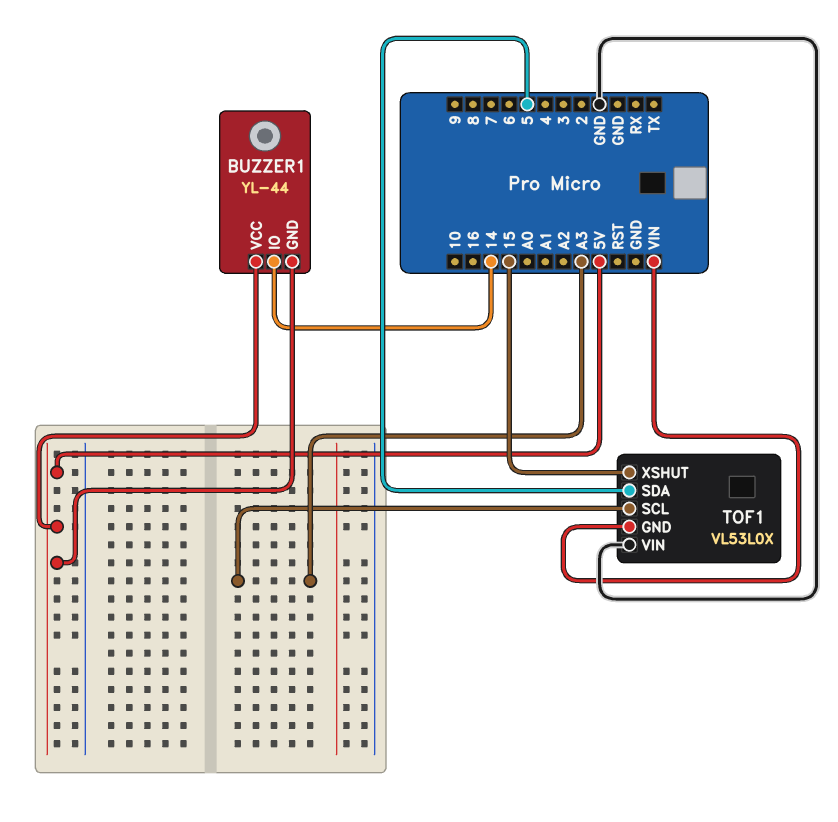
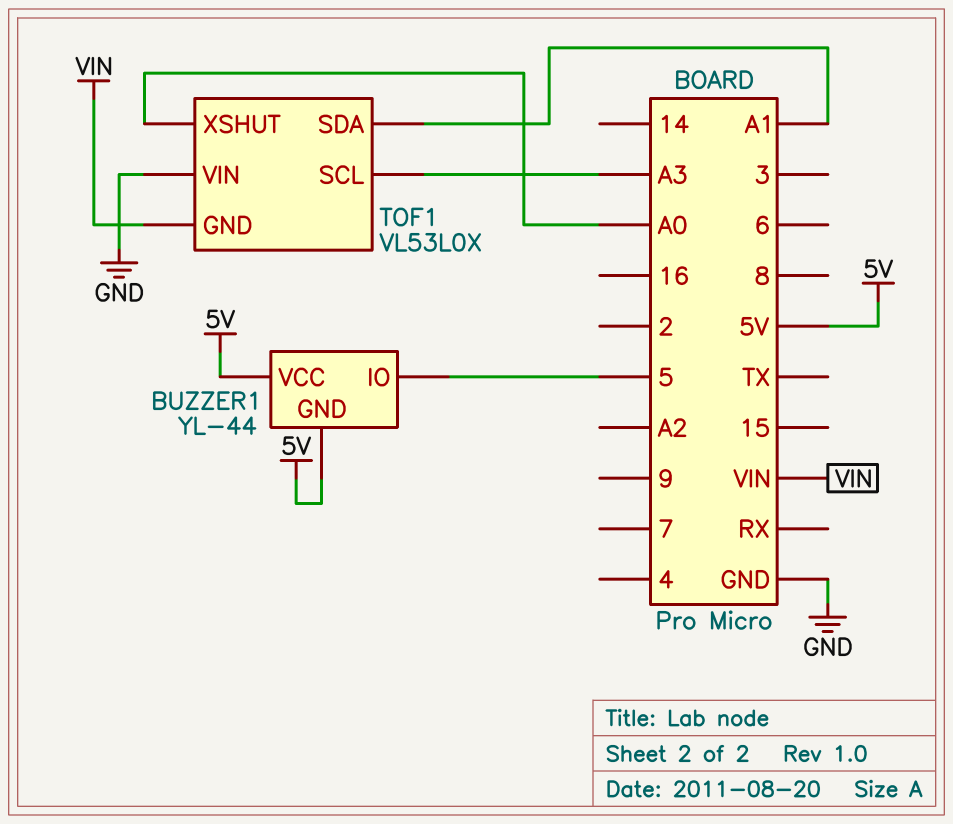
BUZZER1 pin IO: 14 -> 5
TOF1 pin SDA: 5 -> A1
TOF1 pin XSHUT: 15 -> A0

